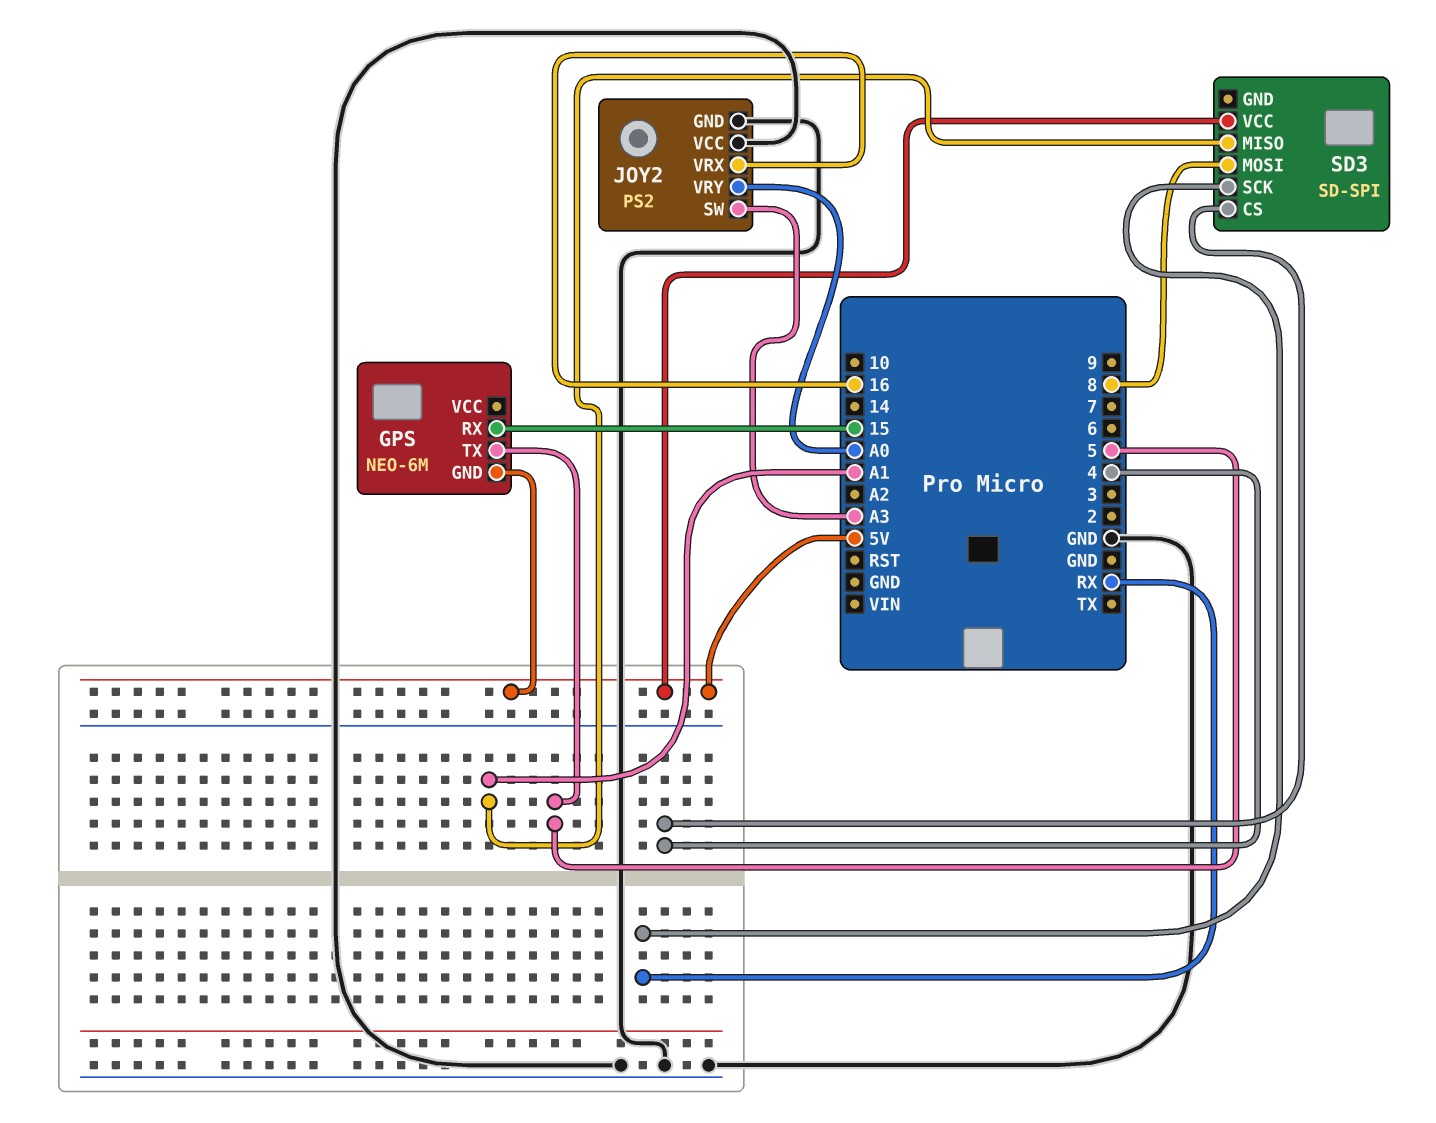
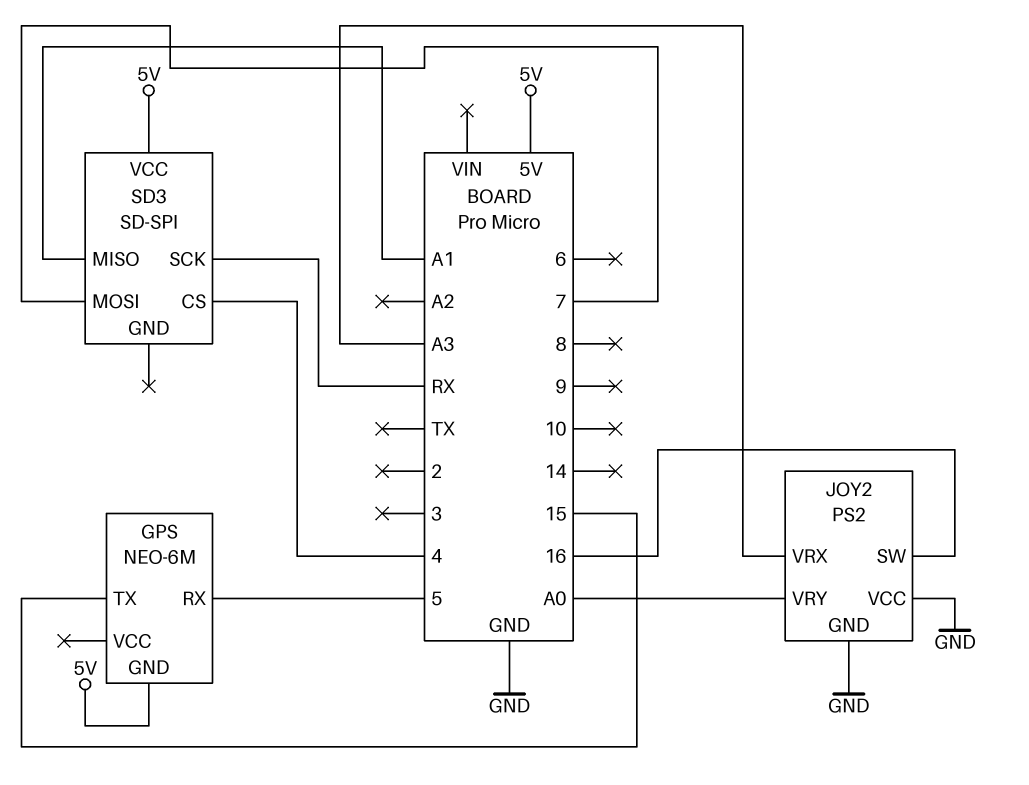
GPS pin RX: 15 -> 5
GPS pin TX: 5 -> 15
JOY2 pin SW: A3 -> 16
JOY2 pin VRX: 16 -> A3
SD3 pin MOSI: 8 -> 7

